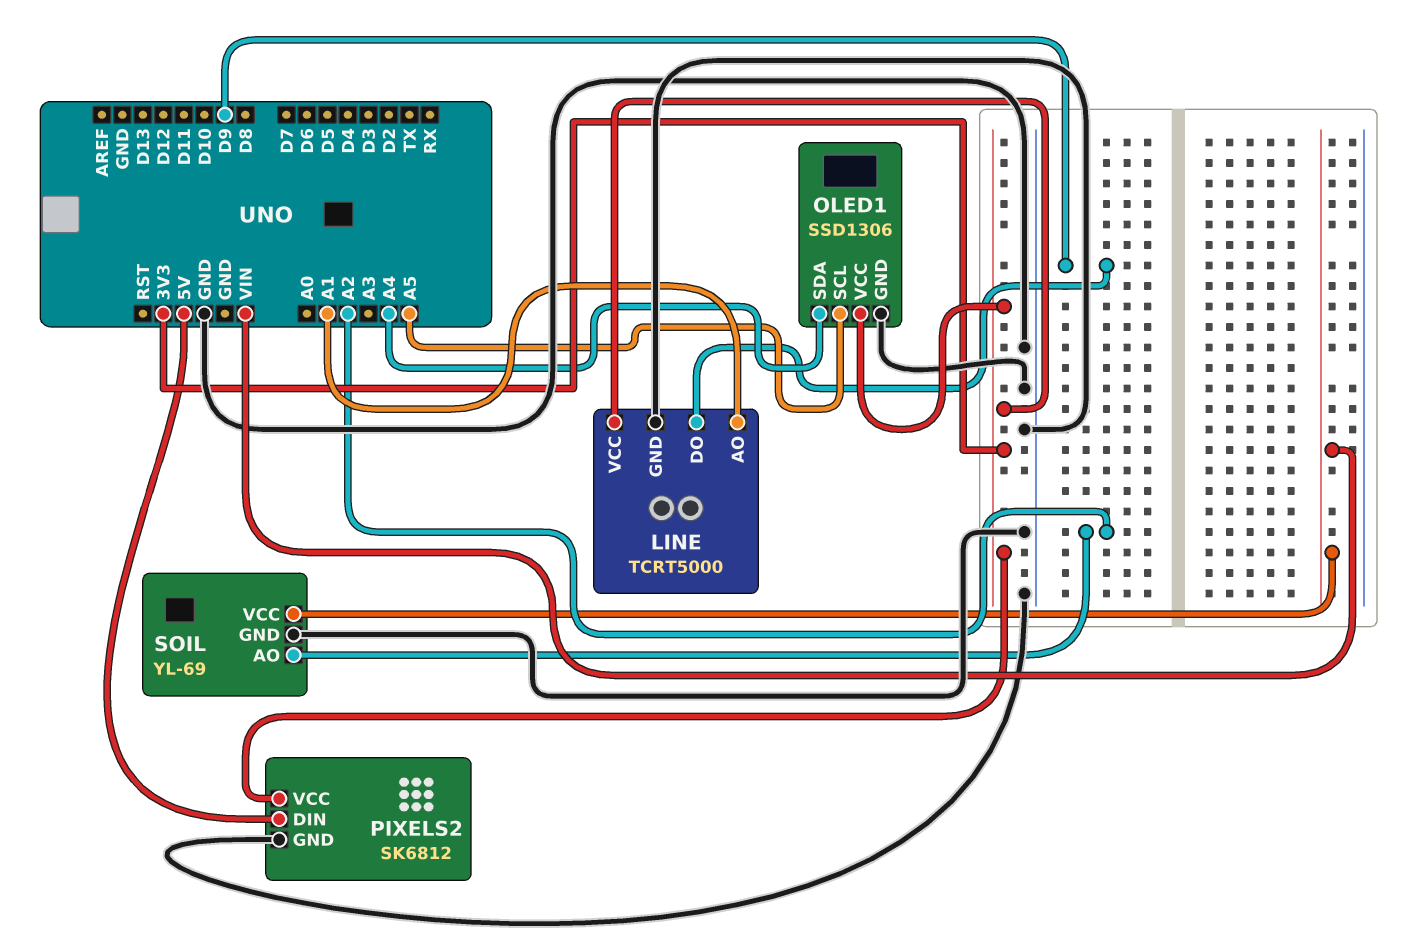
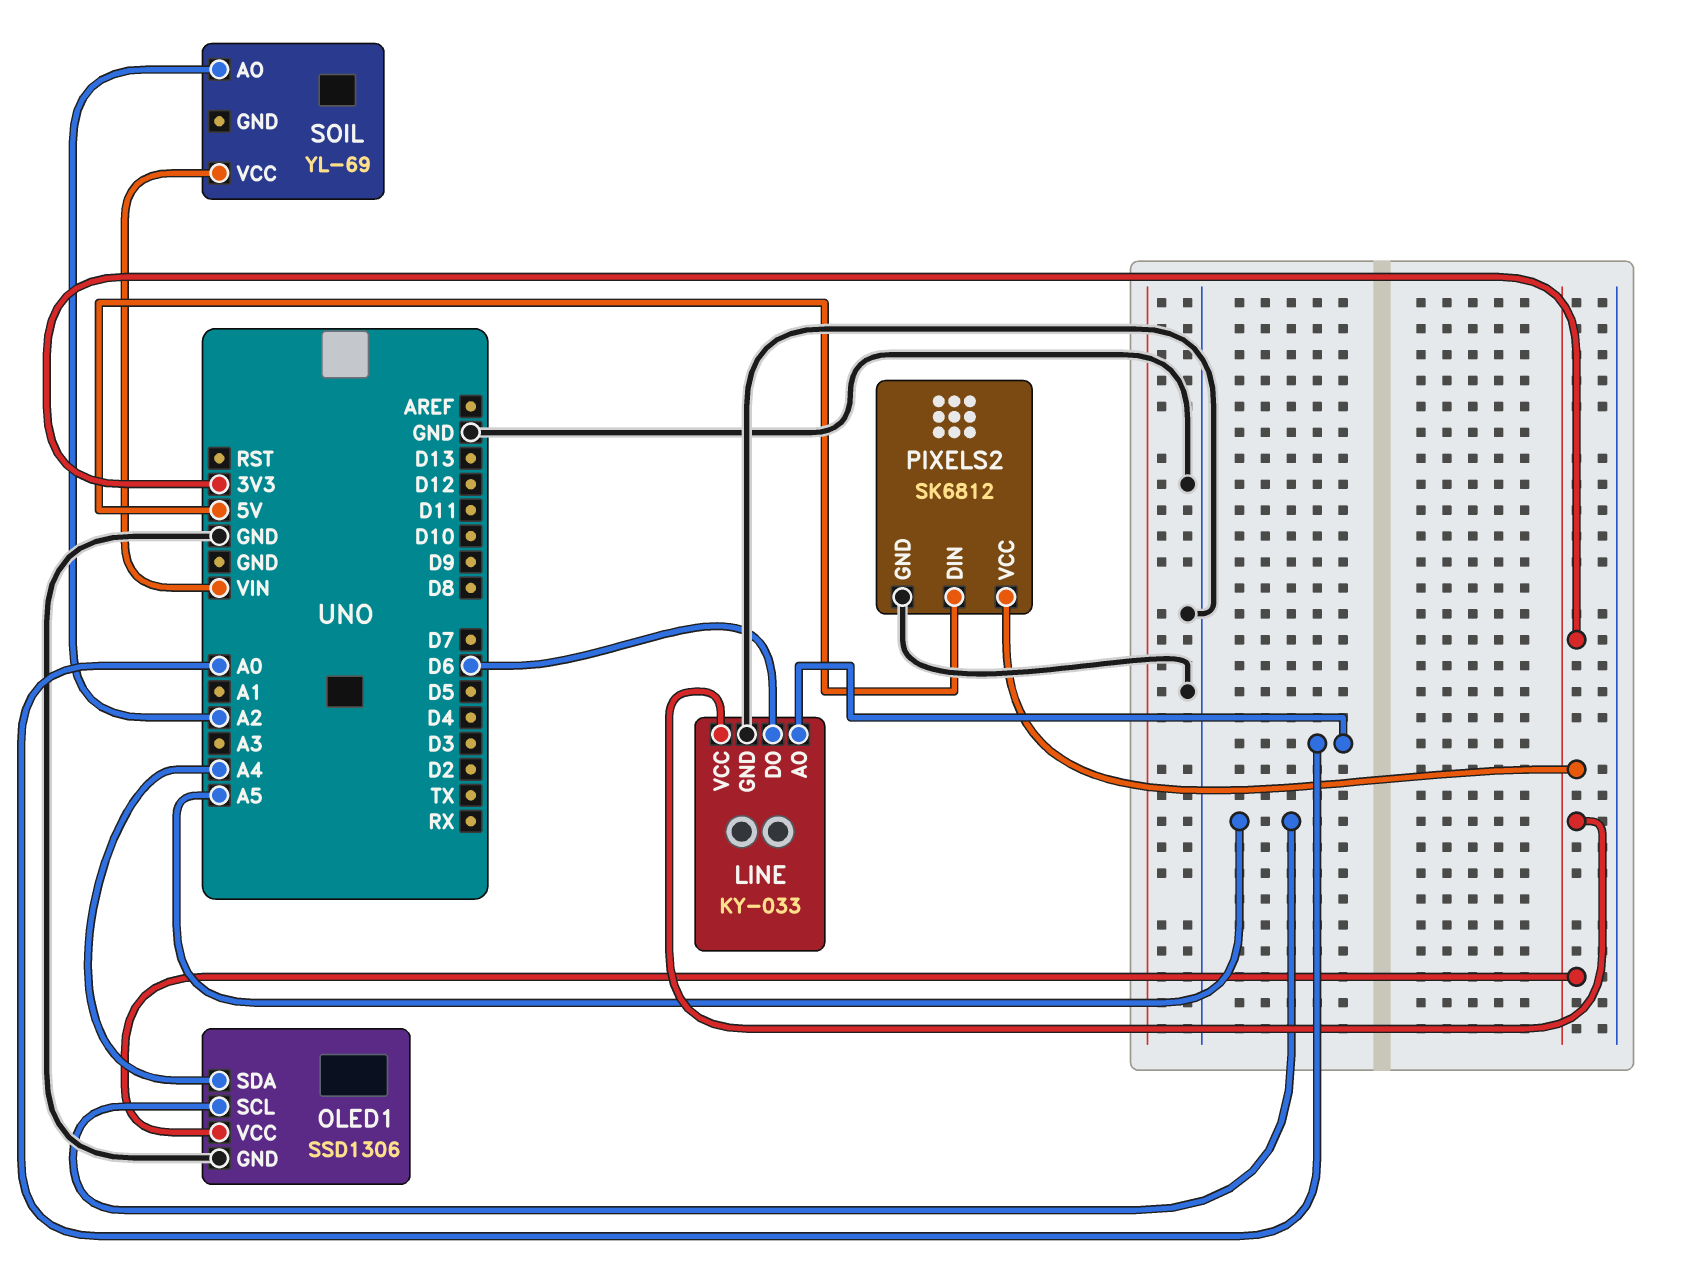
LINE: TCRT5000 -> KY-033
LINE pin AO: A1 -> A0
LINE pin DO: D9 -> D6
SOIL pin GND: GND -> none

